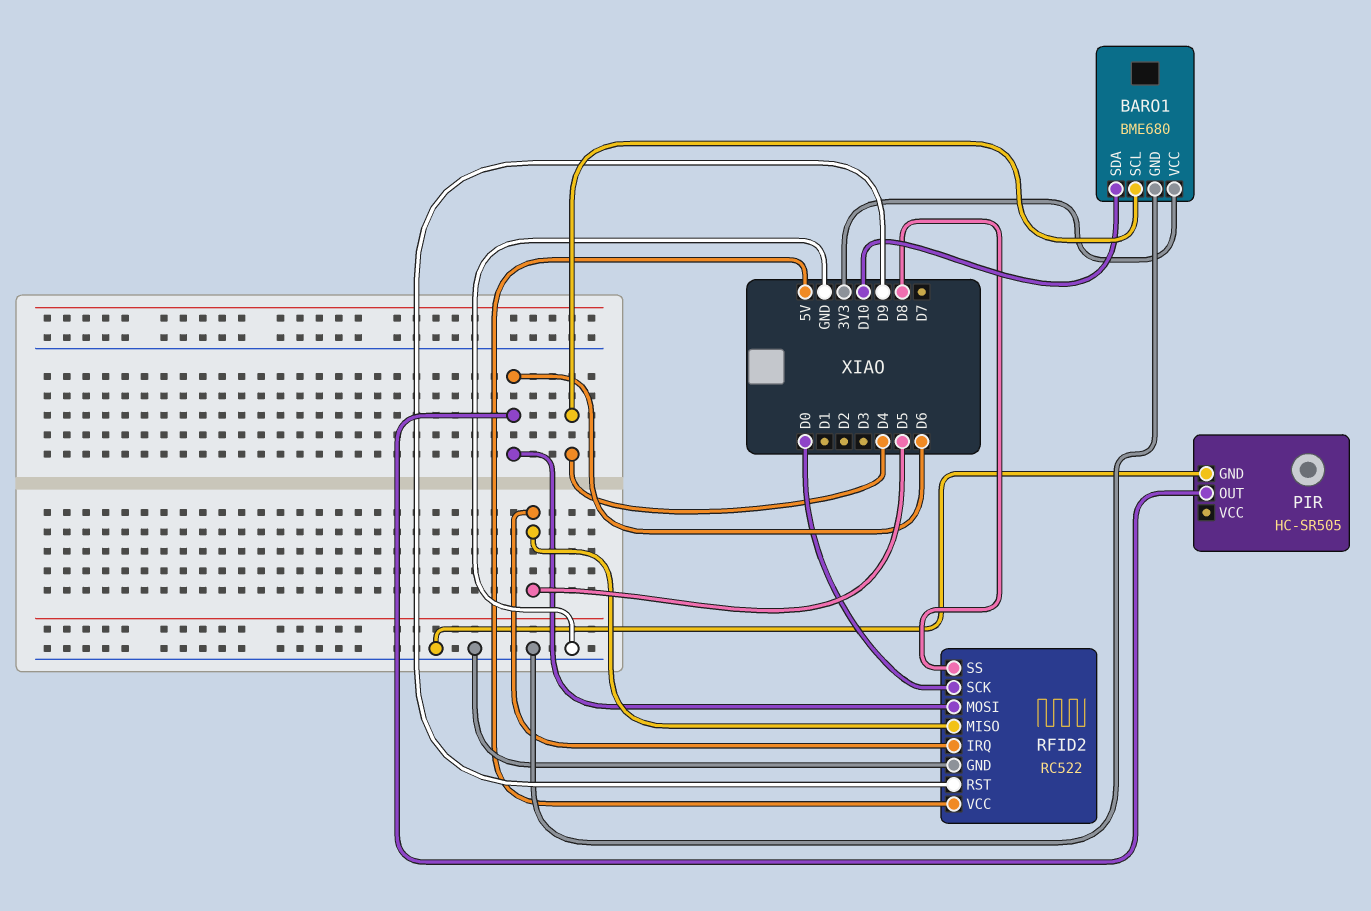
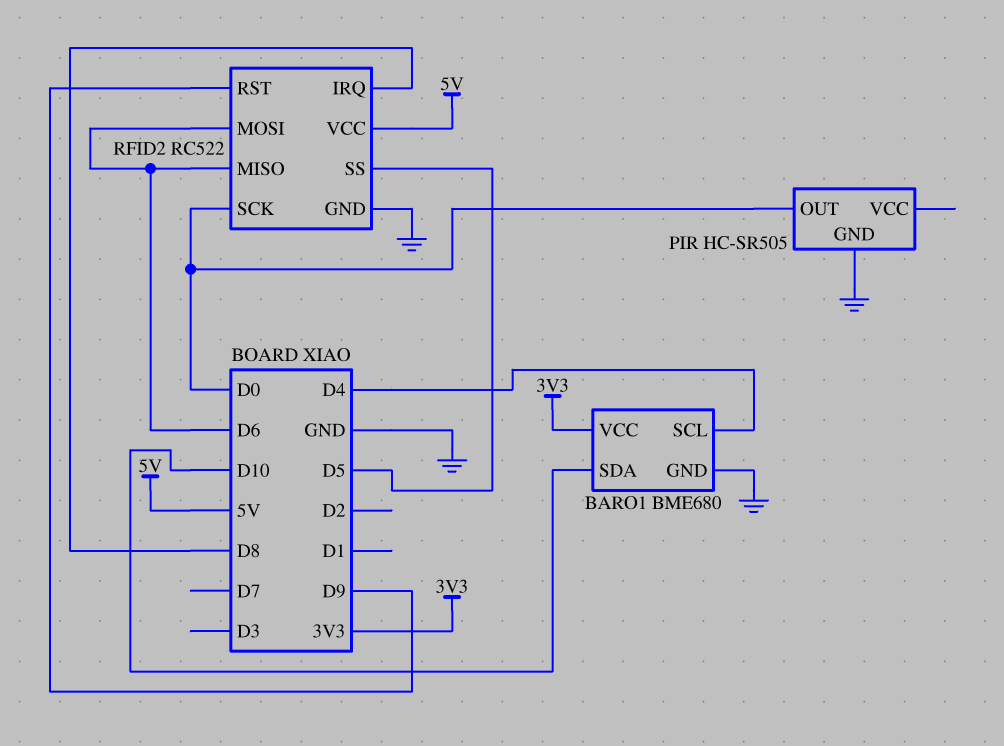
PIR pin OUT: D6 -> D0
RFID2 pin IRQ: D5 -> D8
RFID2 pin MISO: D5 -> D6
RFID2 pin SS: D8 -> D5

